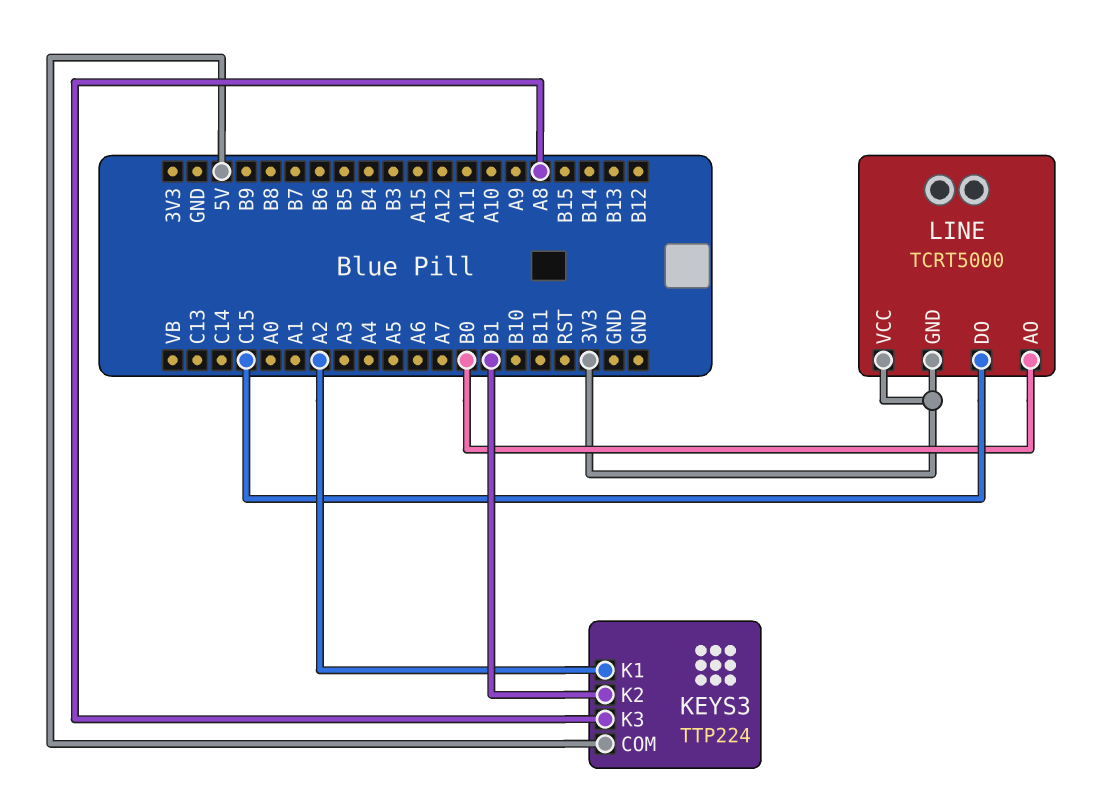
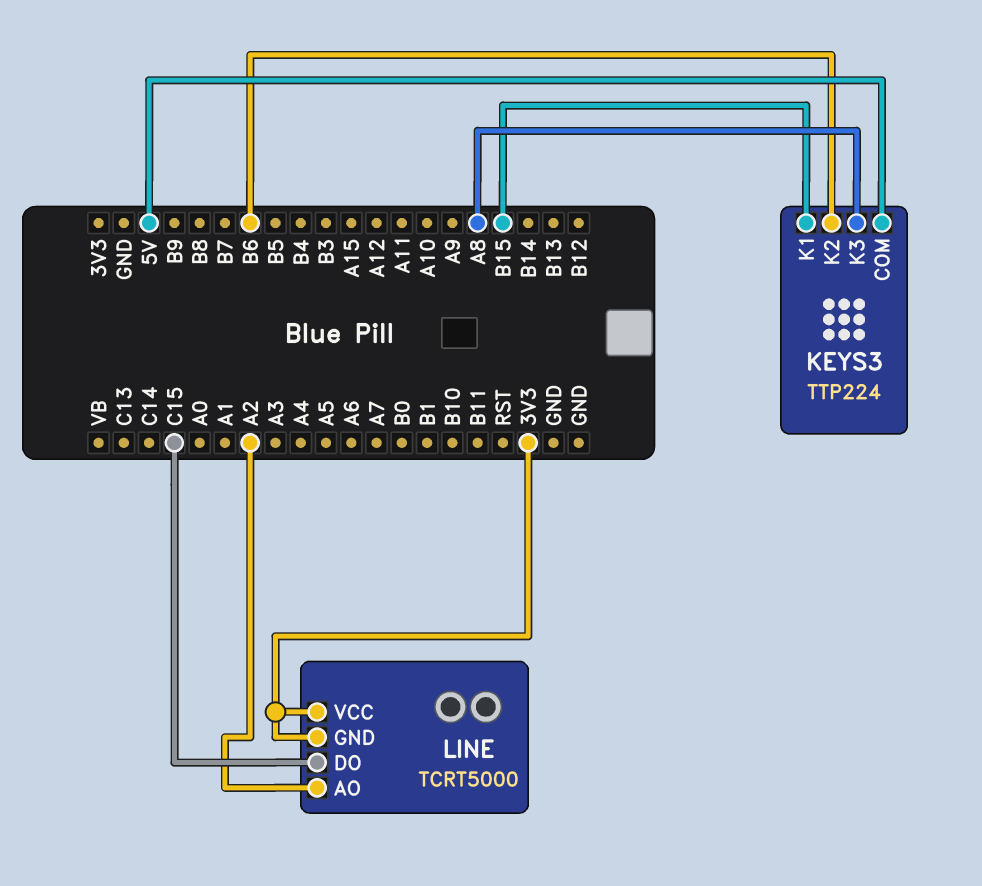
KEYS3 pin K1: A2 -> B15
KEYS3 pin K2: B1 -> B6
LINE pin AO: B0 -> A2

